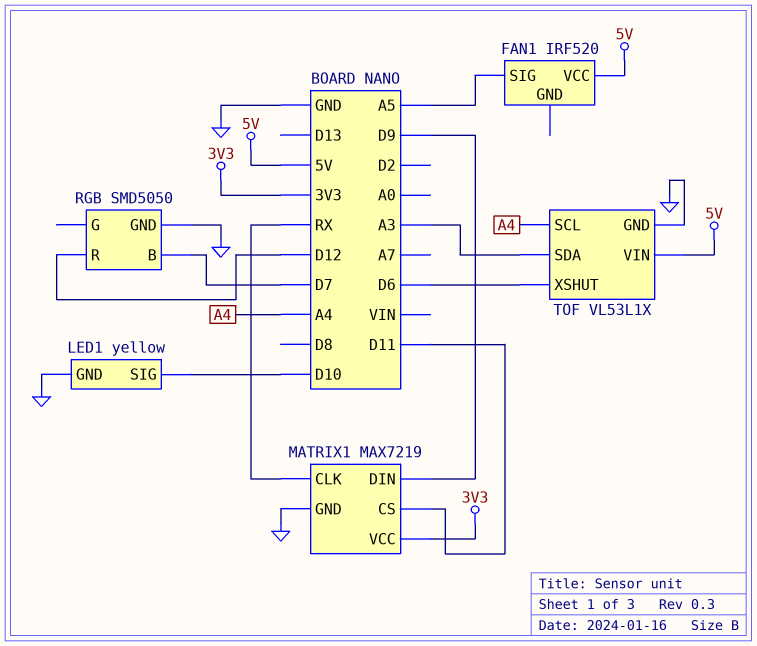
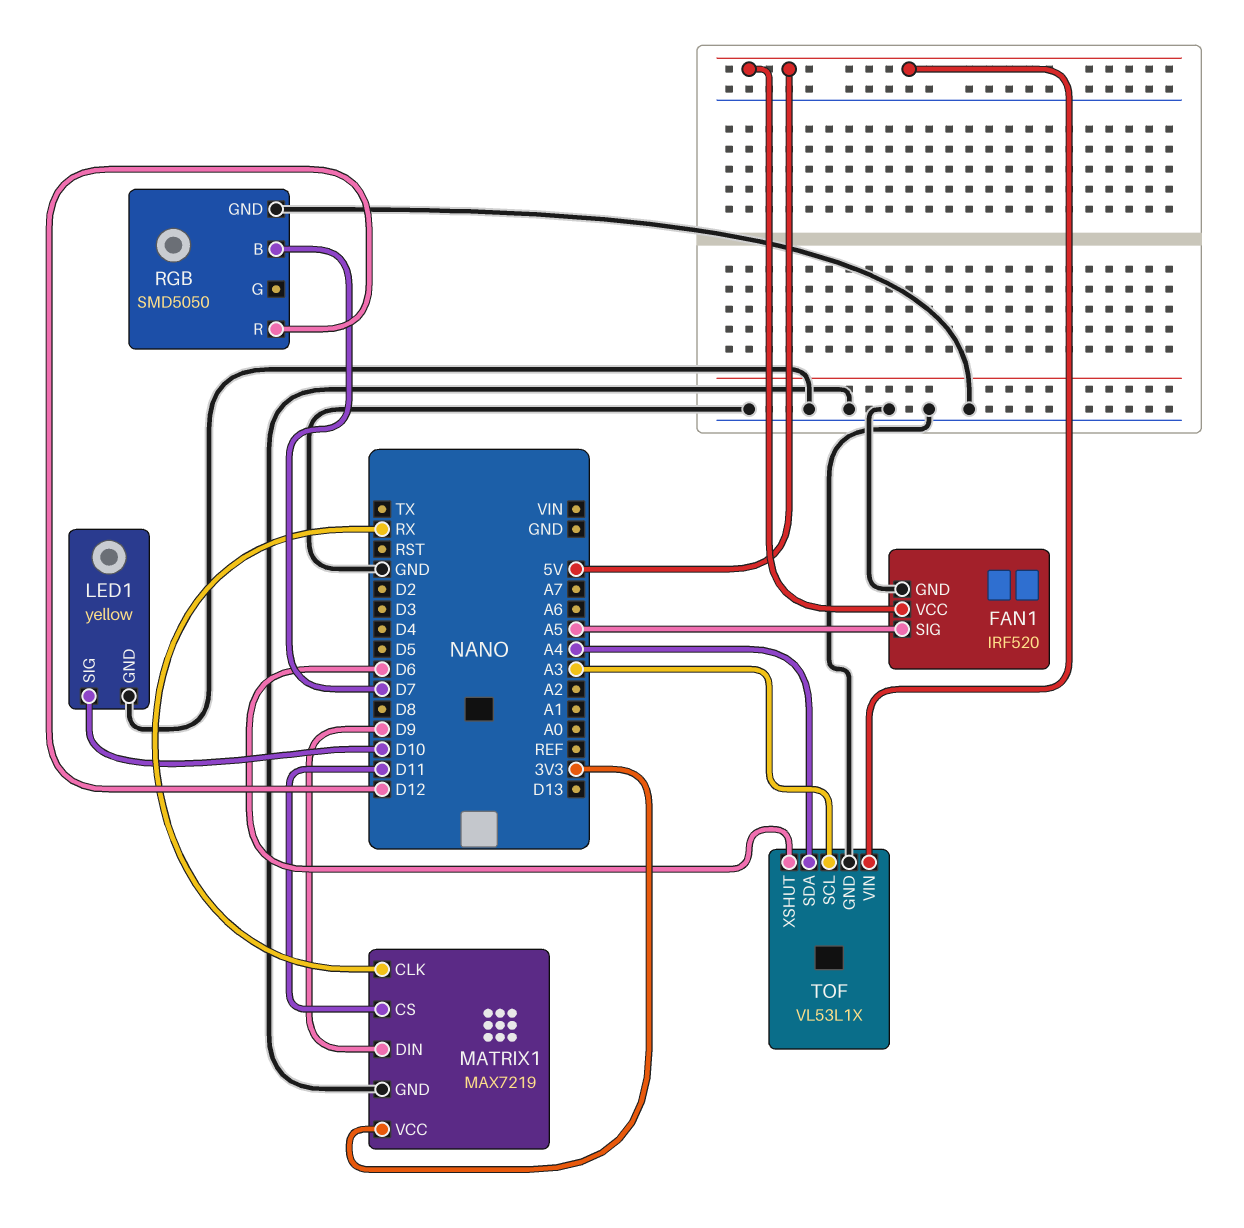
FAN1 pin GND: none -> GND
TOF pin SCL: A4 -> A3
TOF pin SDA: A3 -> A4

